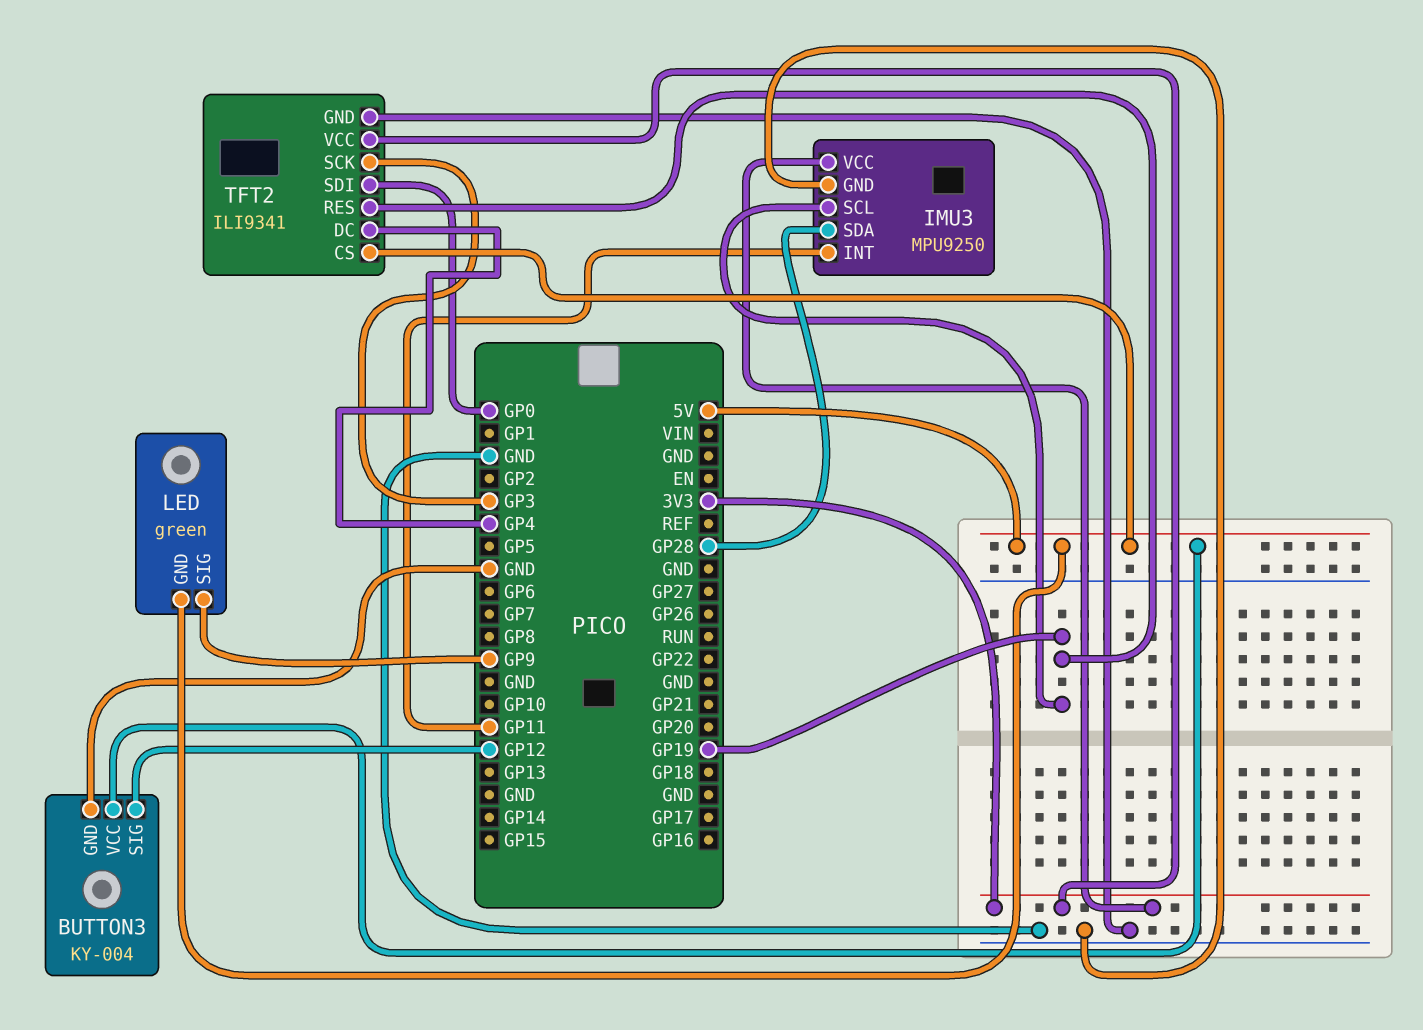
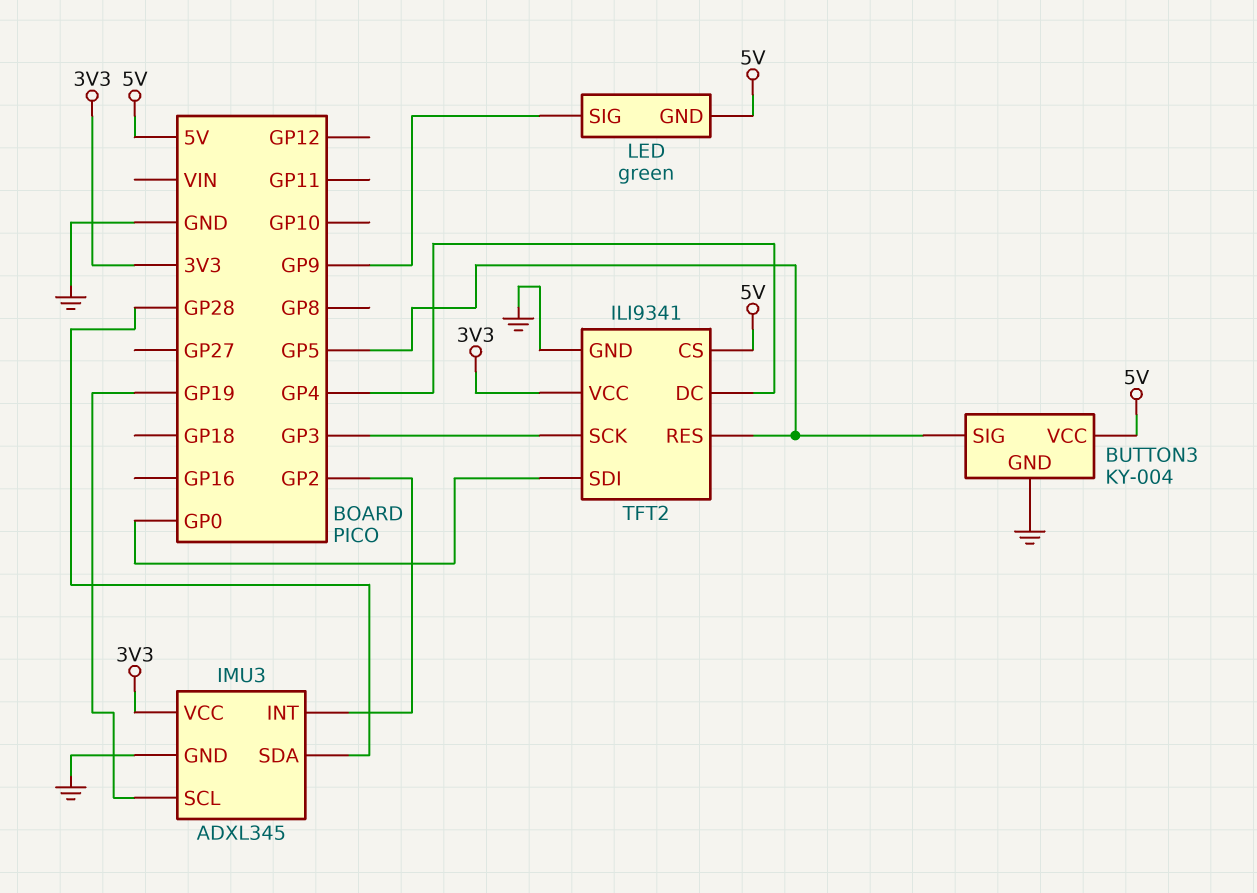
BUTTON3 pin SIG: GP12 -> GP5
IMU3: MPU9250 -> ADXL345
IMU3 pin INT: GP11 -> GP2
TFT2 pin RES: GP19 -> GP5

